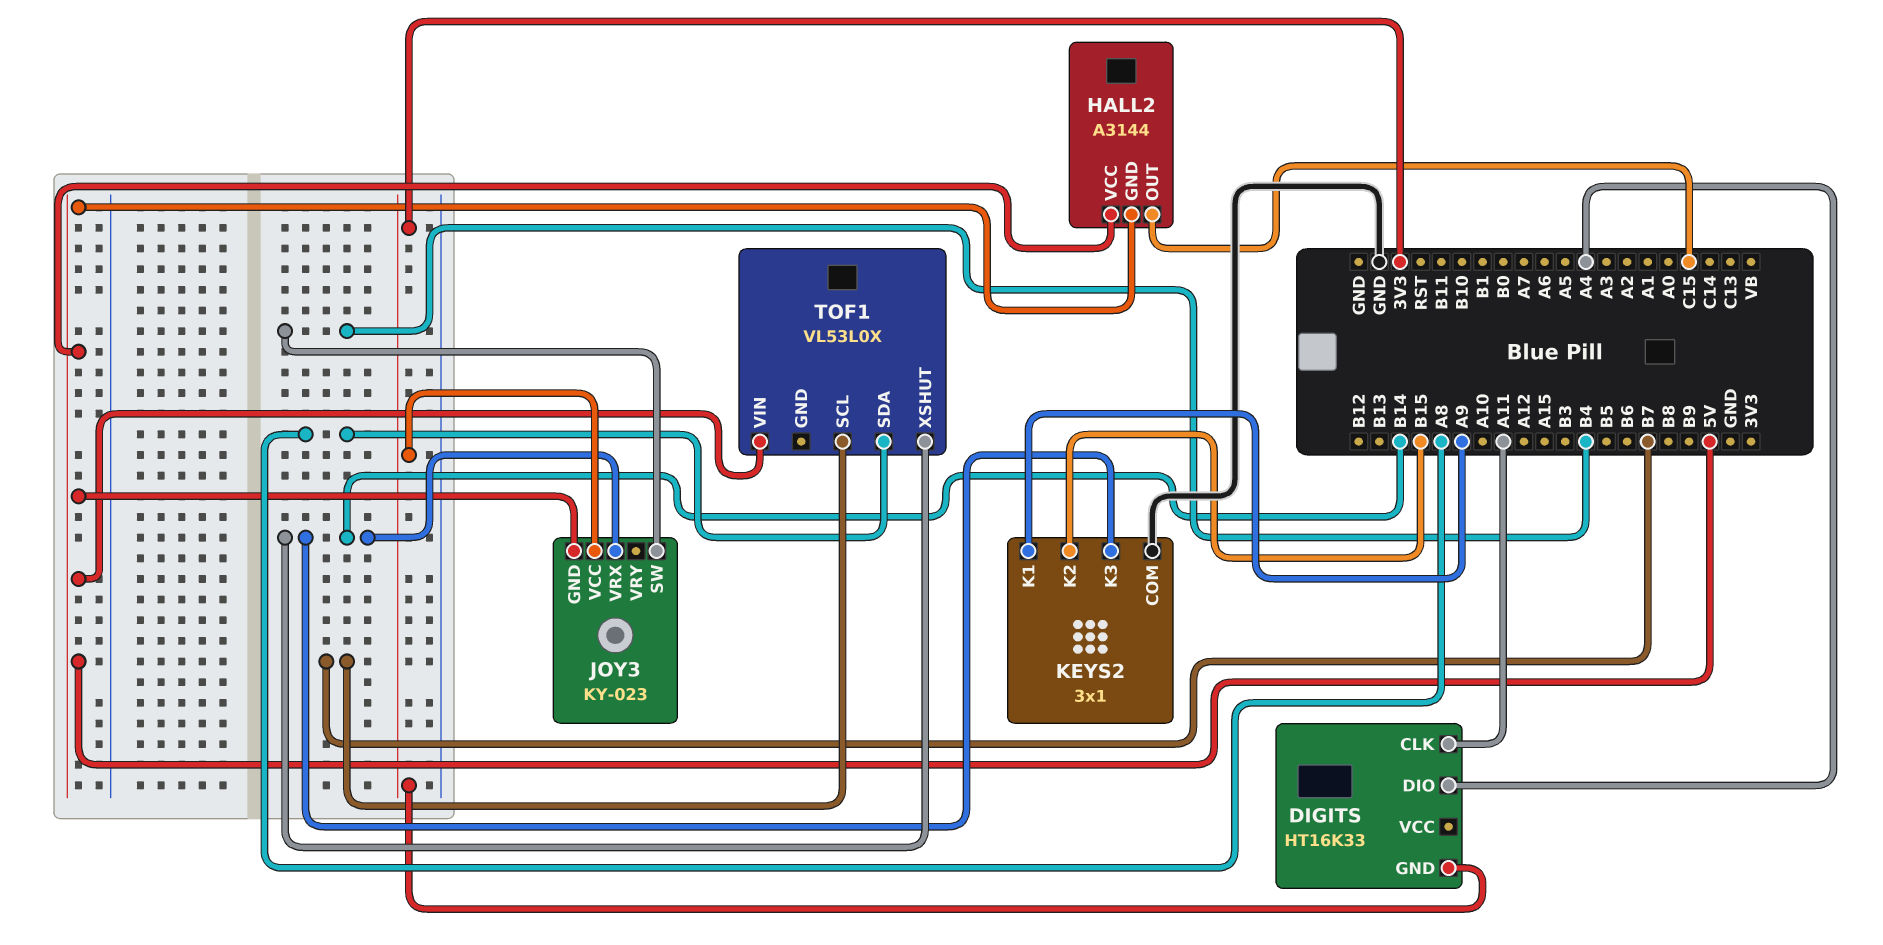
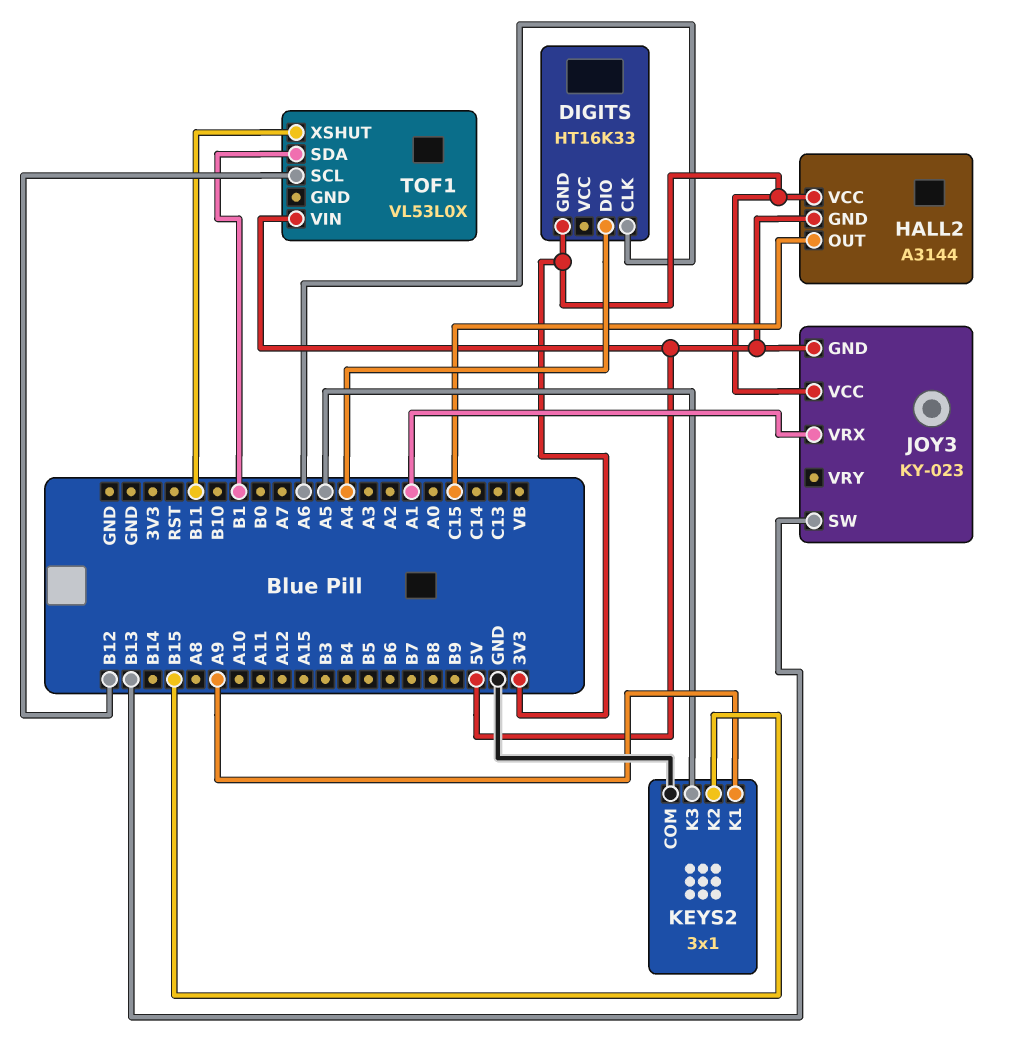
DIGITS pin CLK: A11 -> A6
HALL2 pin VCC: 5V -> 3V3
JOY3 pin SW: B4 -> B13
JOY3 pin VRX: B14 -> A1
KEYS2 pin K3: B14 -> A5
TOF1 pin SCL: B7 -> B12
TOF1 pin SDA: A8 -> B1
TOF1 pin XSHUT: B14 -> B11

